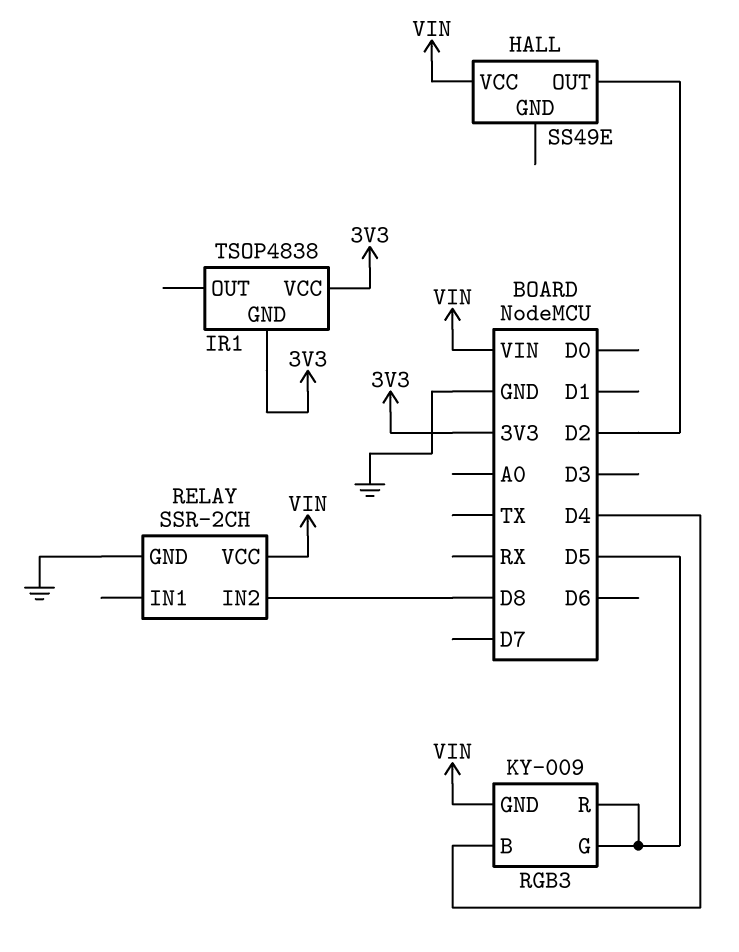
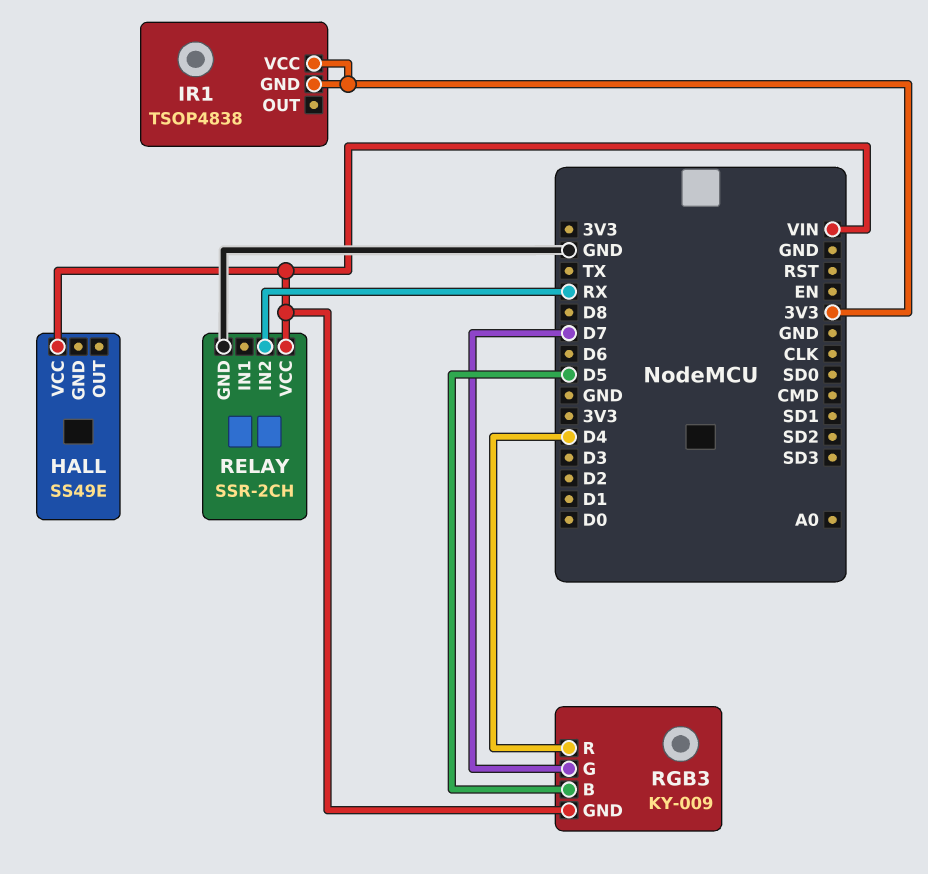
HALL pin OUT: D2 -> none
RELAY pin IN2: D8 -> RX
RGB3 pin B: D4 -> D5
RGB3 pin G: D5 -> D7
RGB3 pin R: D5 -> D4

